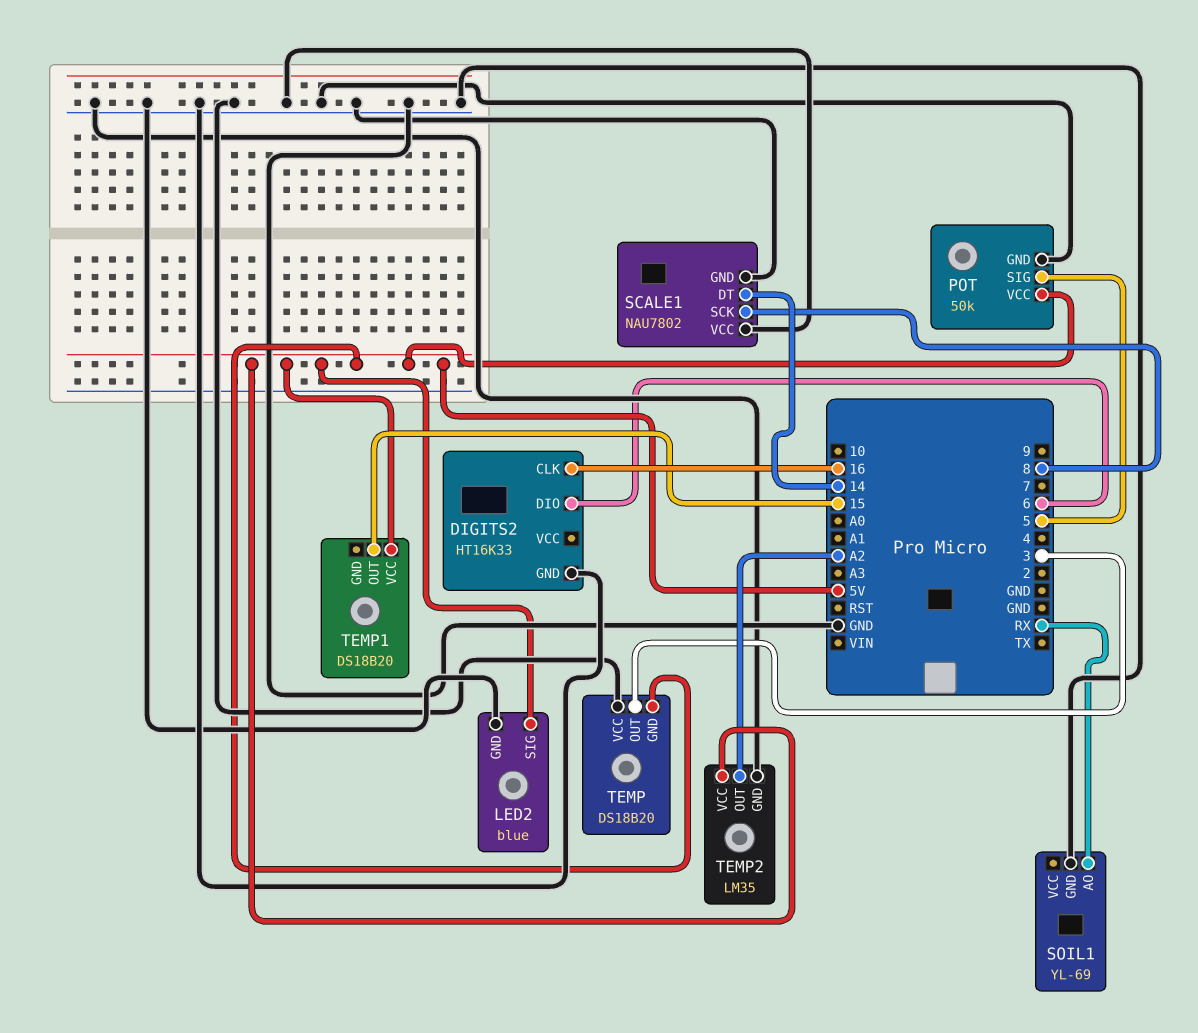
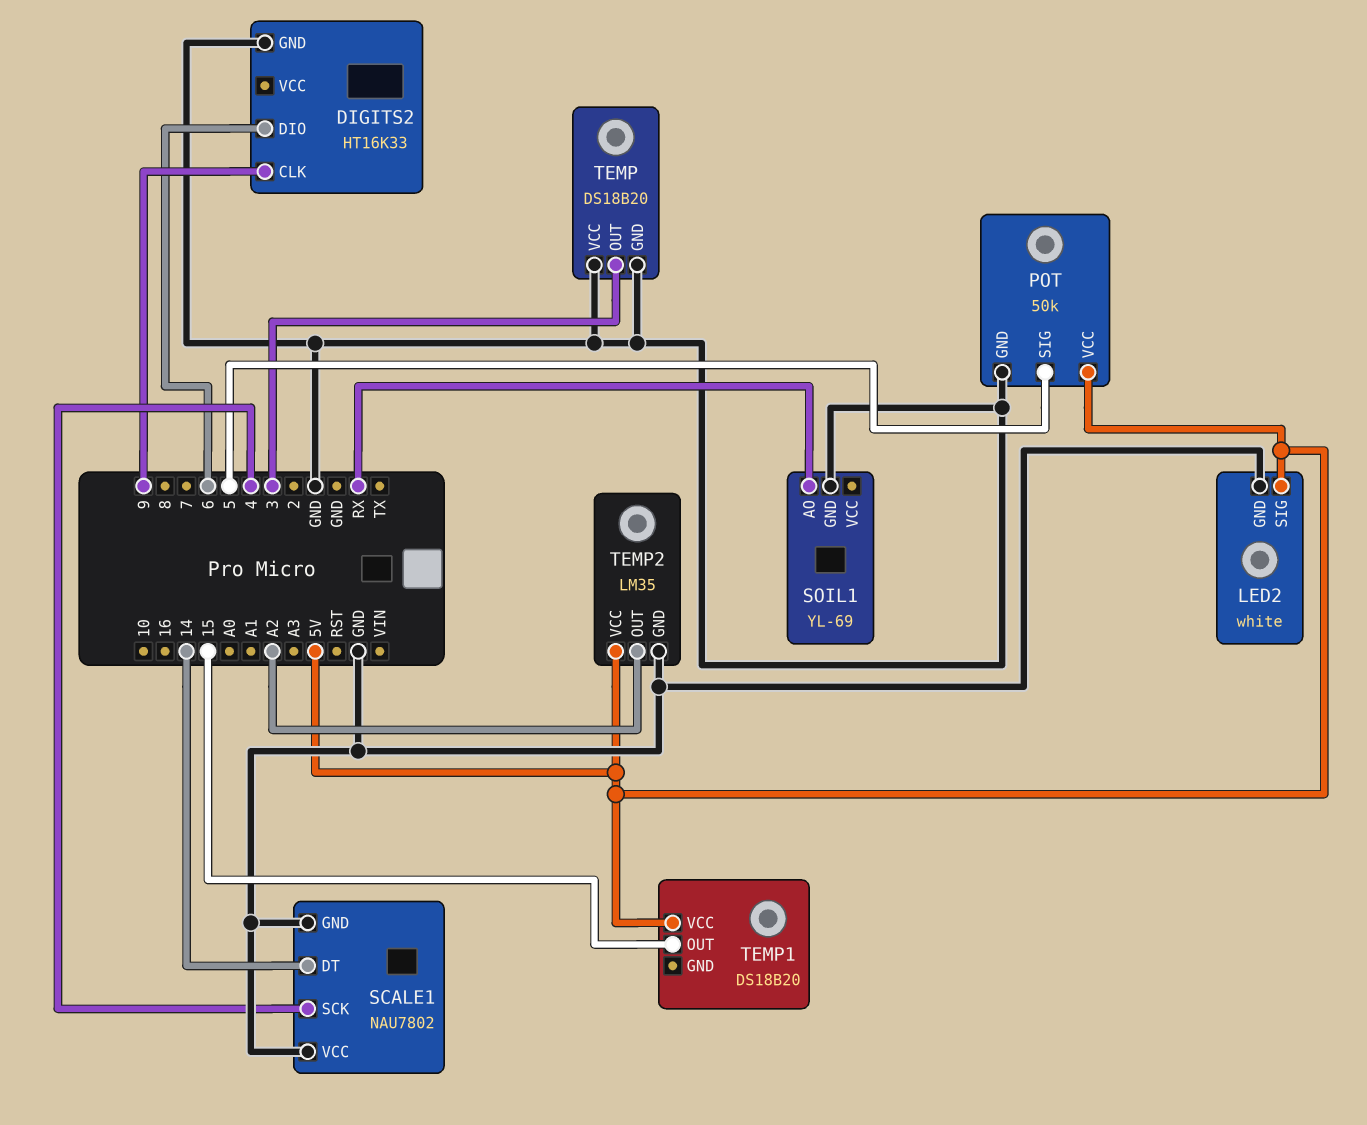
DIGITS2 pin CLK: 16 -> 9
LED2: blue -> white
SCALE1 pin SCK: 8 -> 4
TEMP pin GND: 5V -> GND

